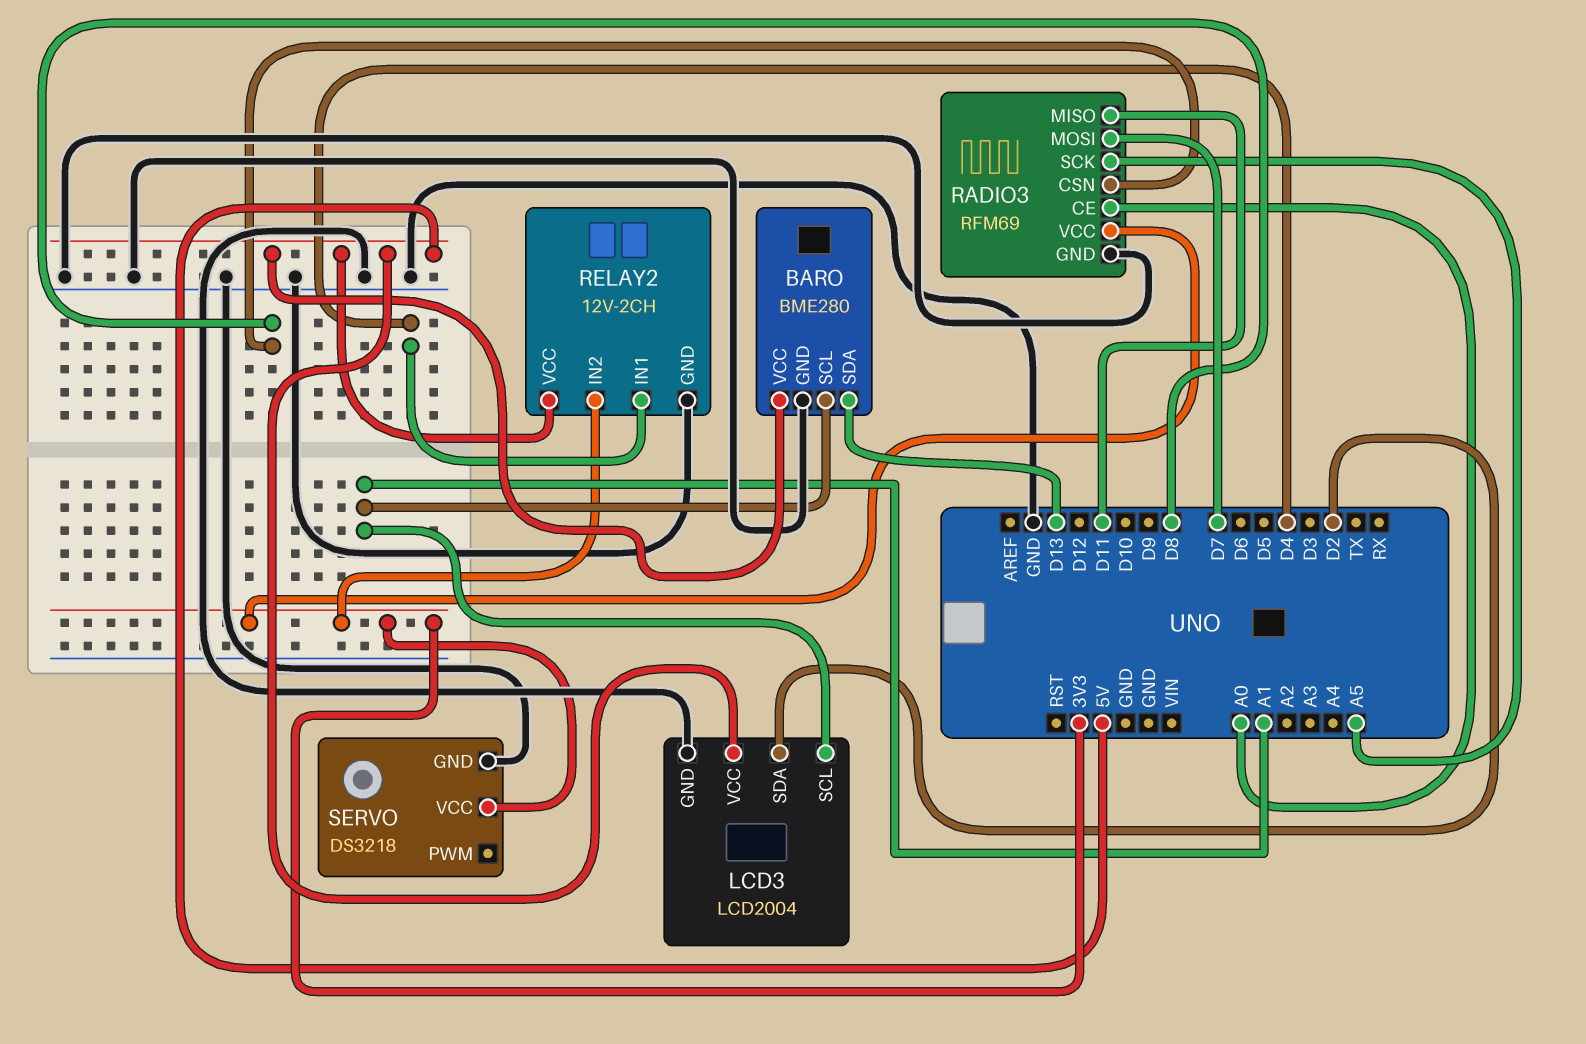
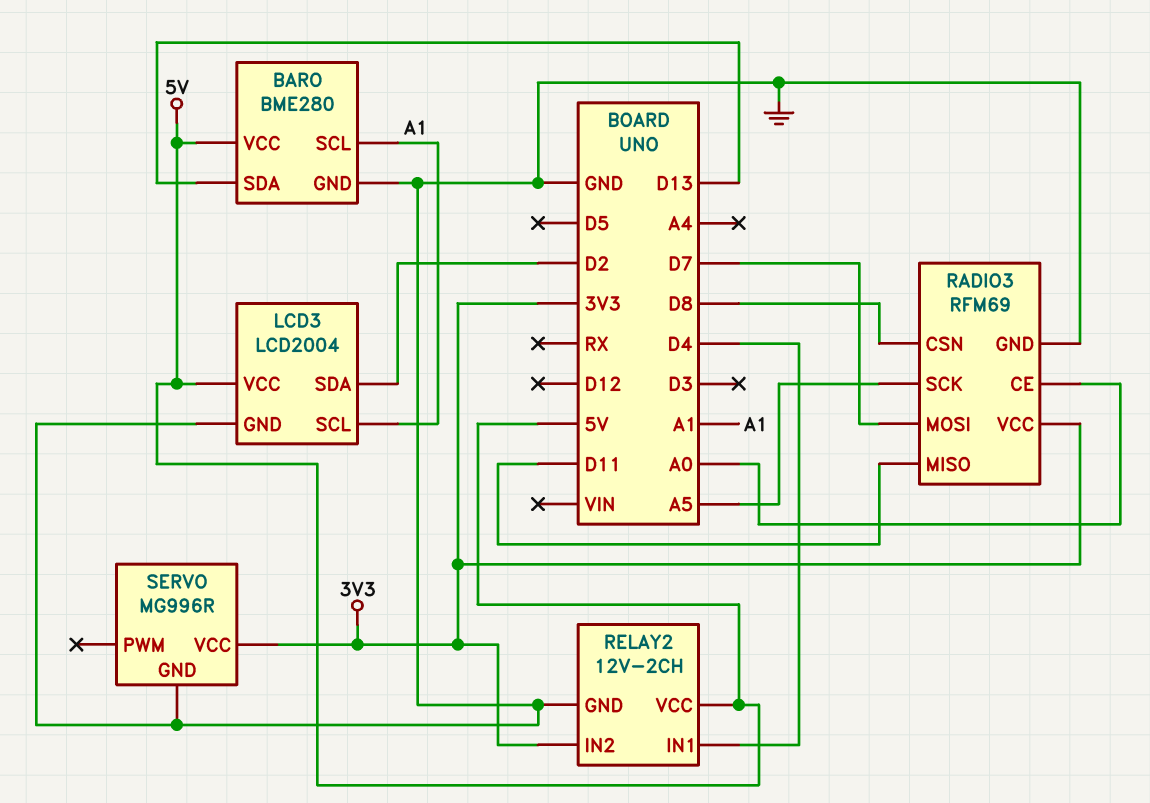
SERVO: DS3218 -> MG996R

